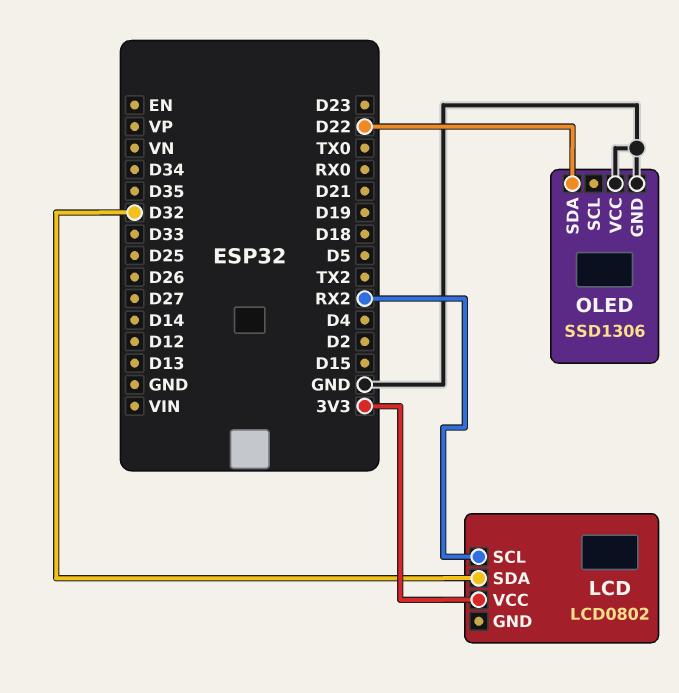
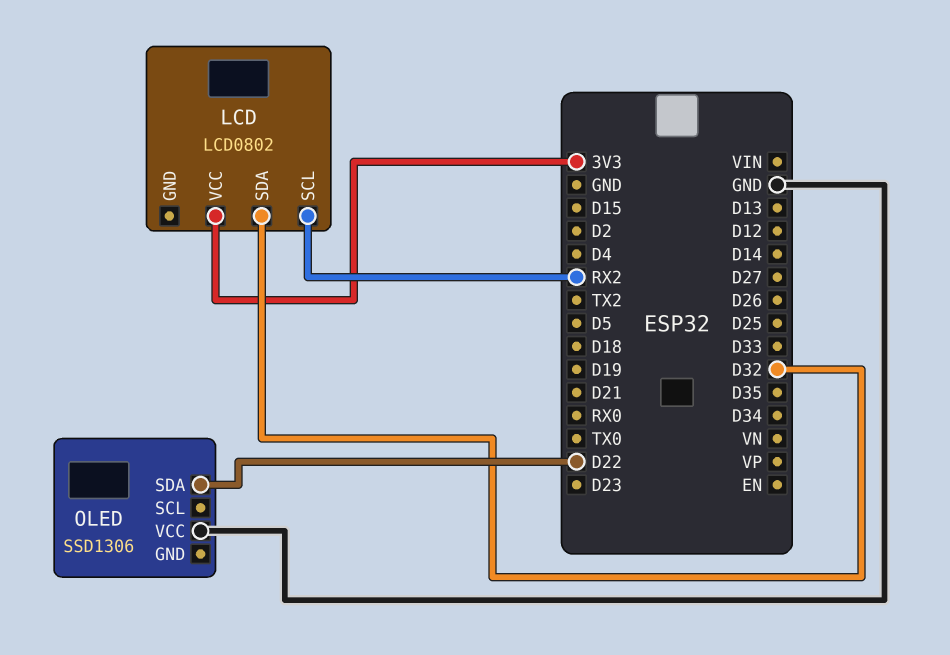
OLED pin GND: GND -> none

